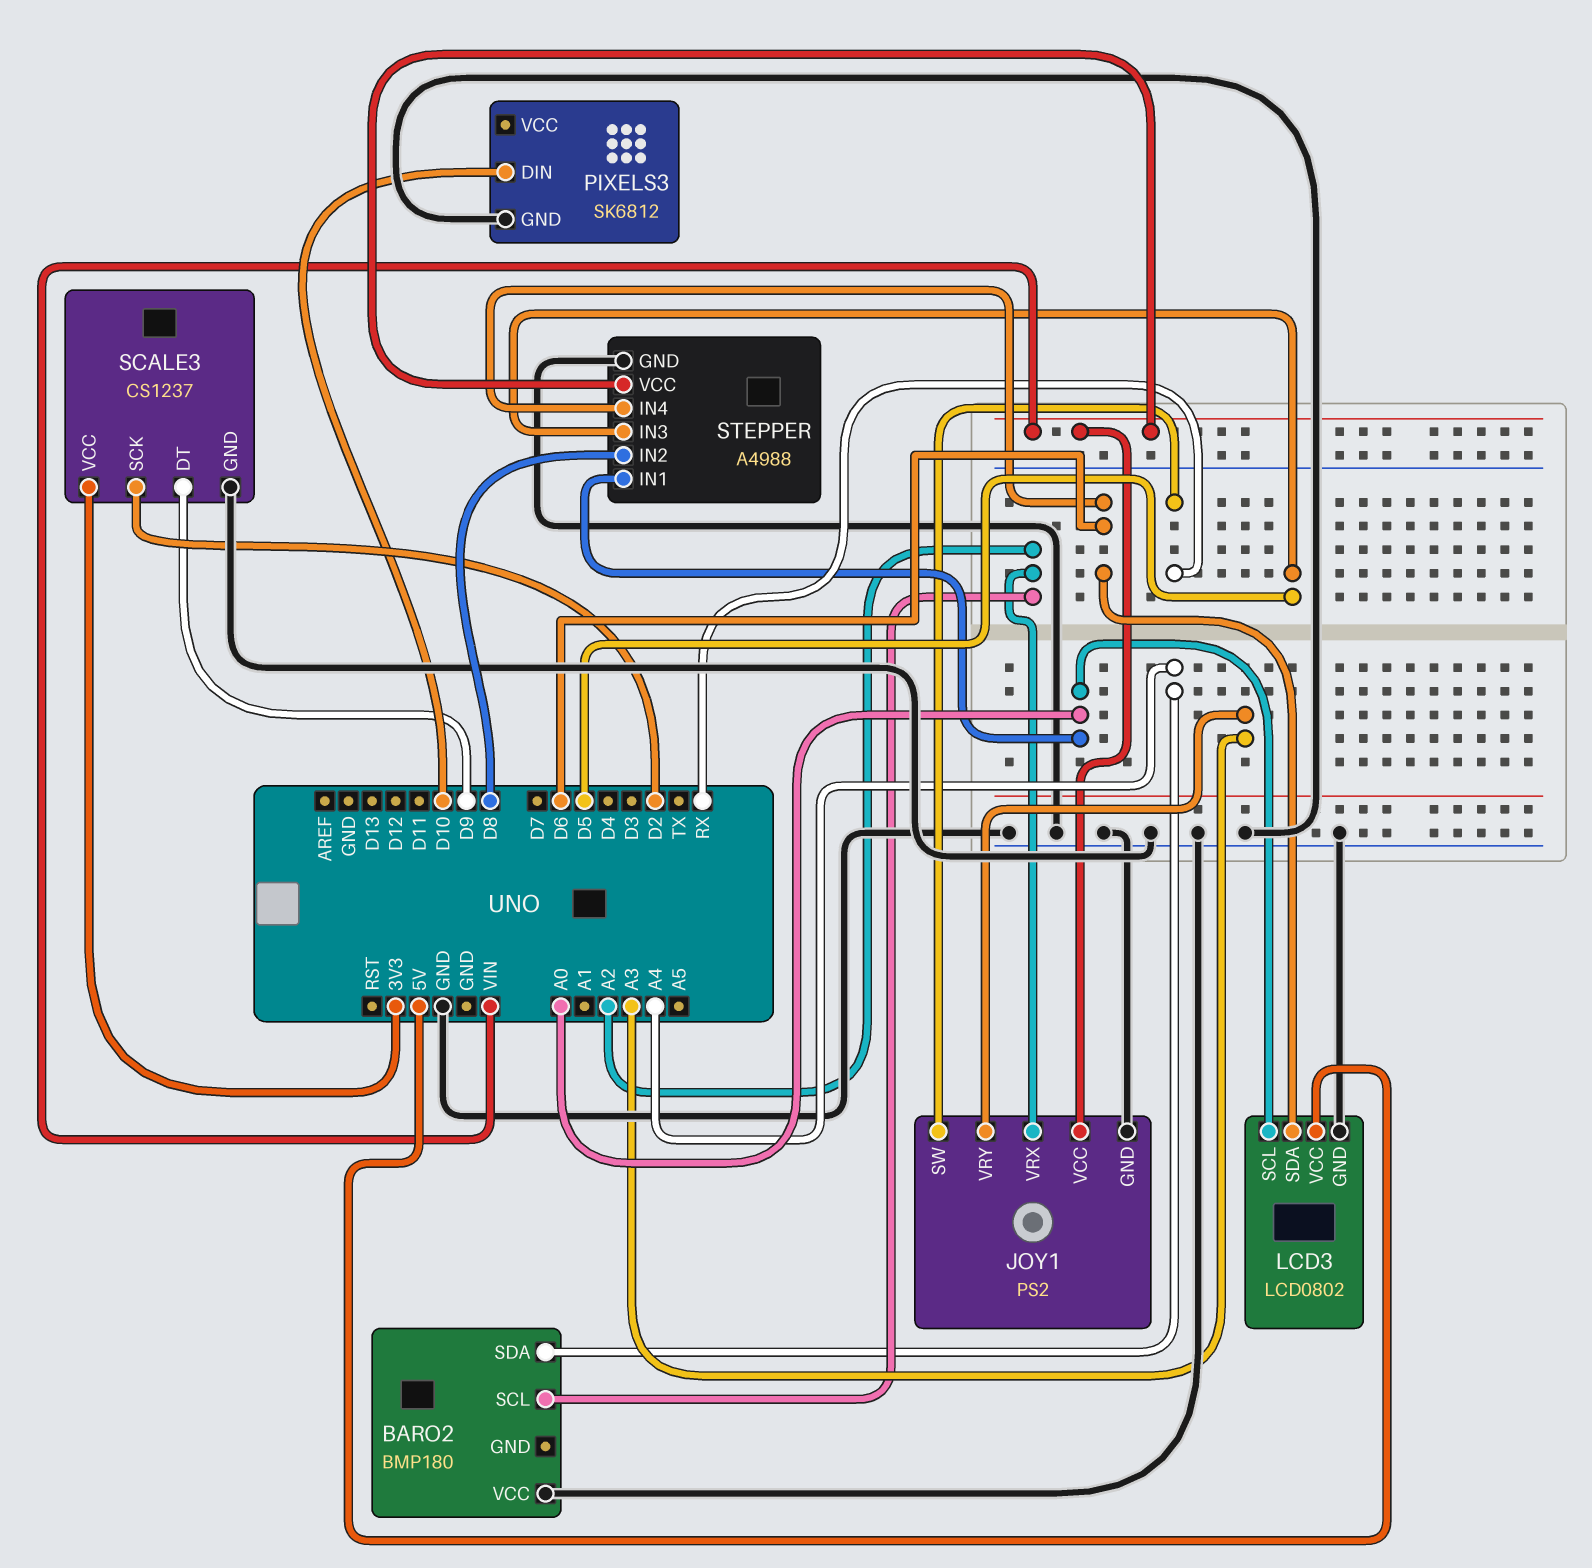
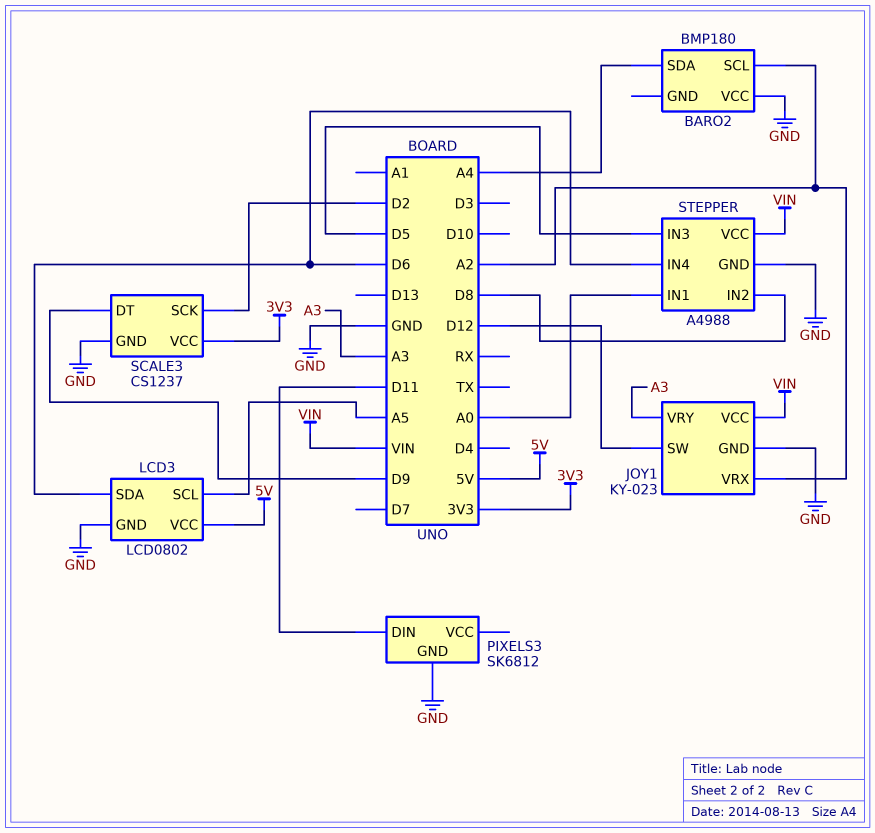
JOY1: PS2 -> KY-023
JOY1 pin SW: RX -> D12
LCD3 pin SCL: A0 -> A5
PIXELS3 pin DIN: D10 -> D11

